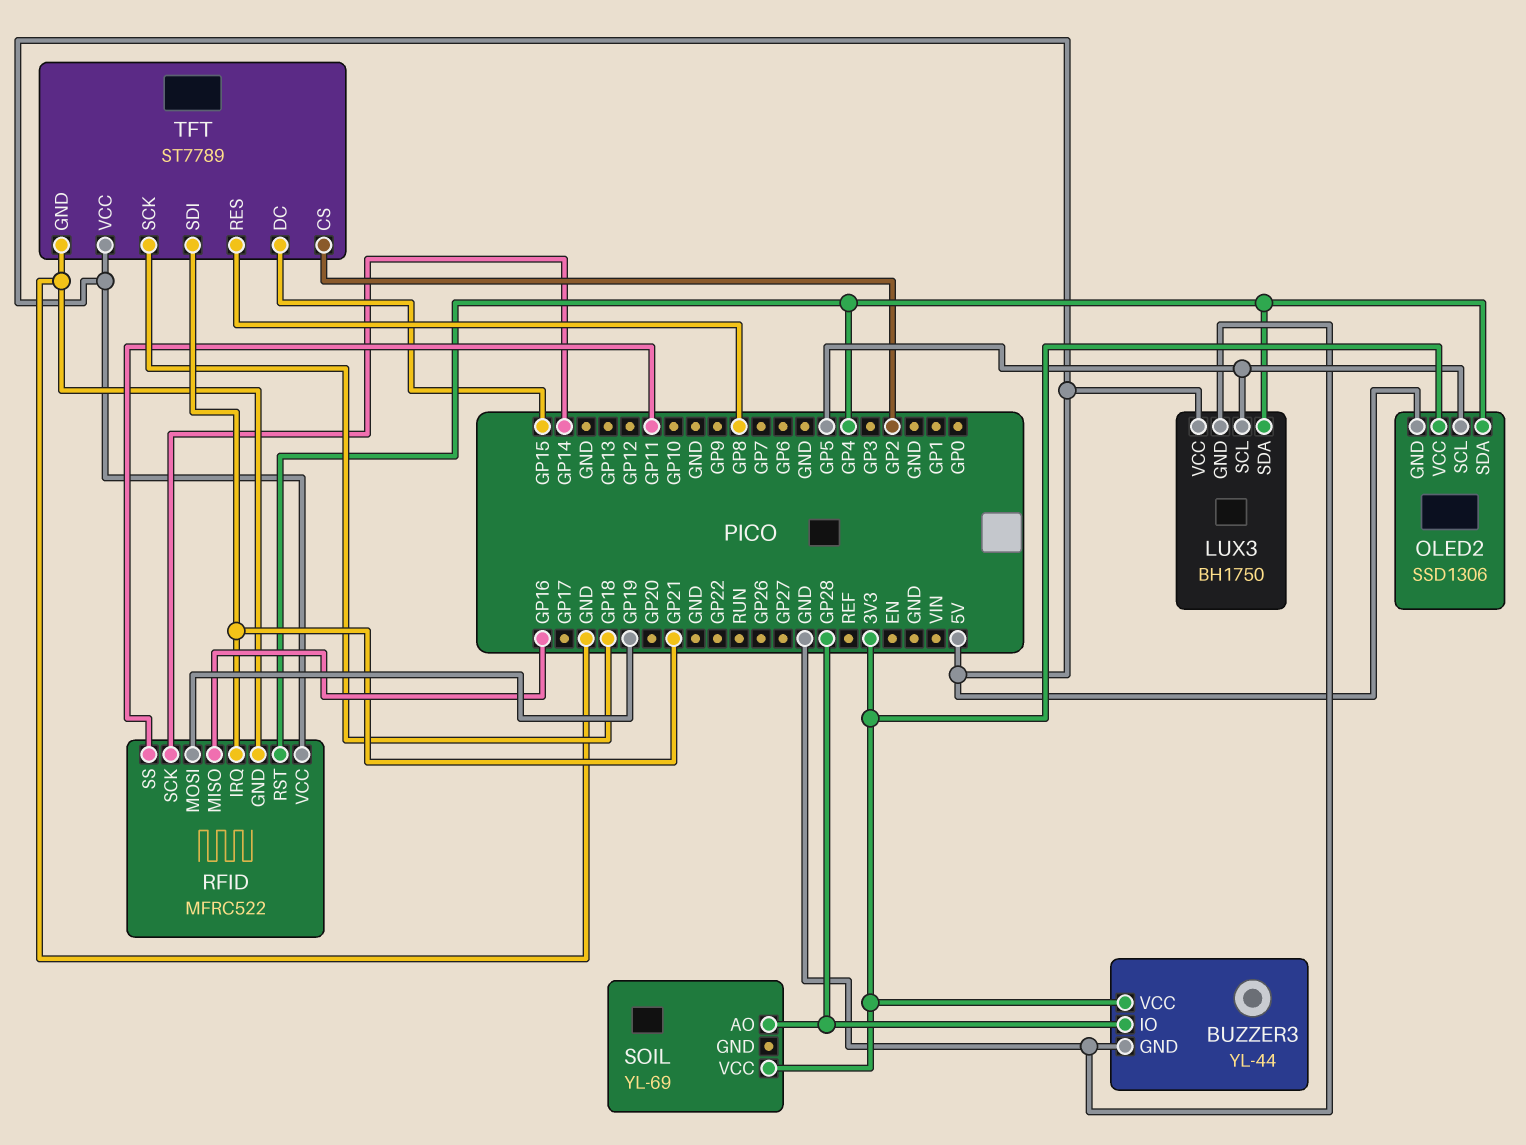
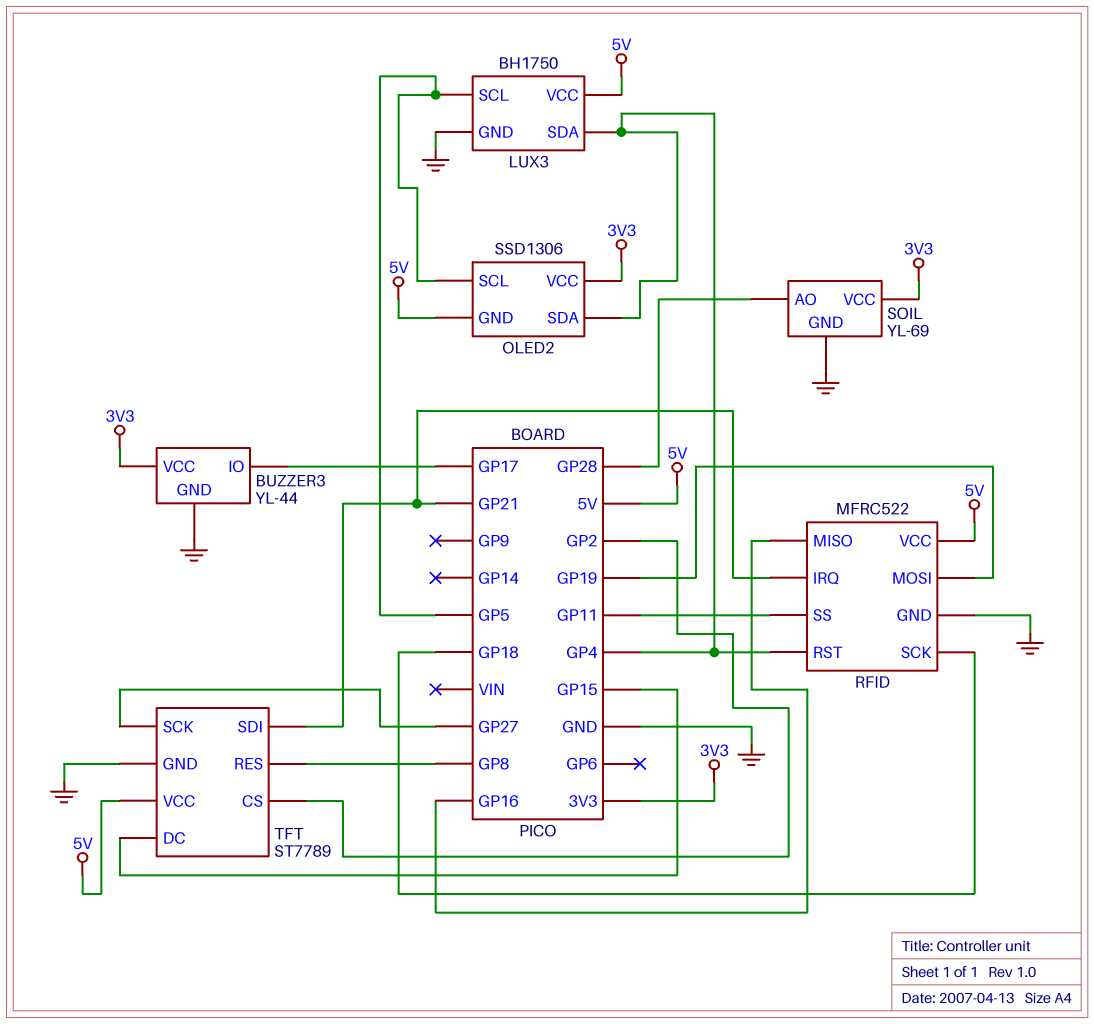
BUZZER3 pin IO: GP28 -> GP17
RFID pin SCK: GP14 -> GP18
SOIL pin GND: none -> GND
TFT pin SCK: GP18 -> GP27

